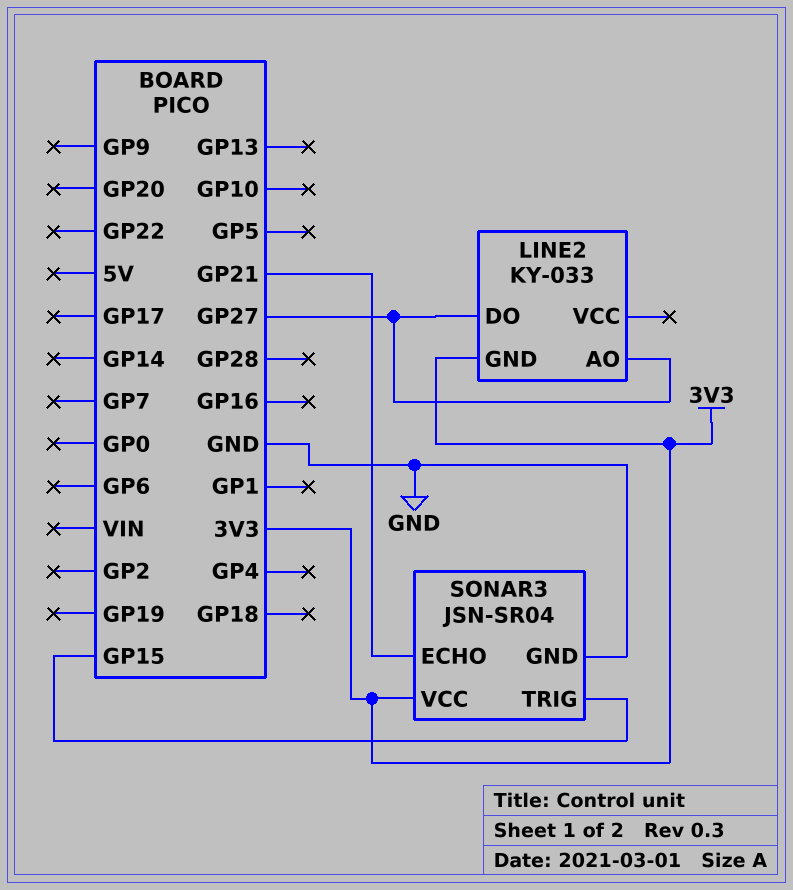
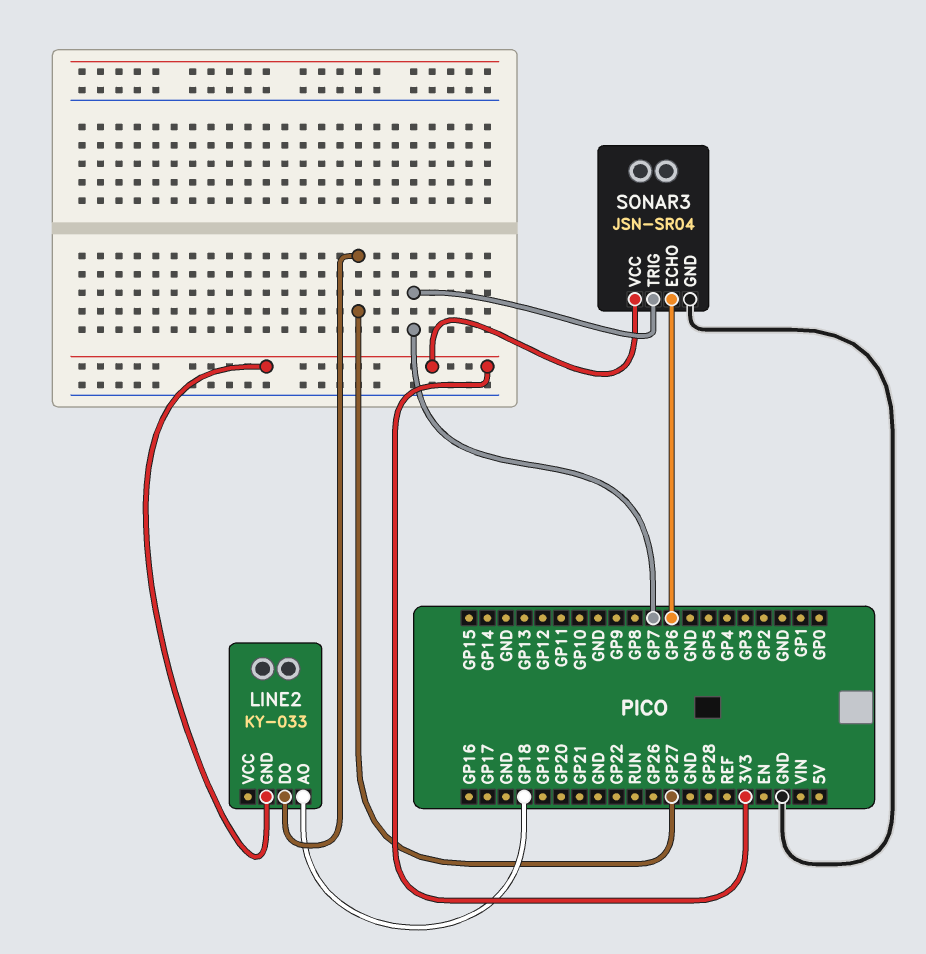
LINE2 pin AO: GP27 -> GP18
SONAR3 pin ECHO: GP21 -> GP6
SONAR3 pin TRIG: GP15 -> GP7

